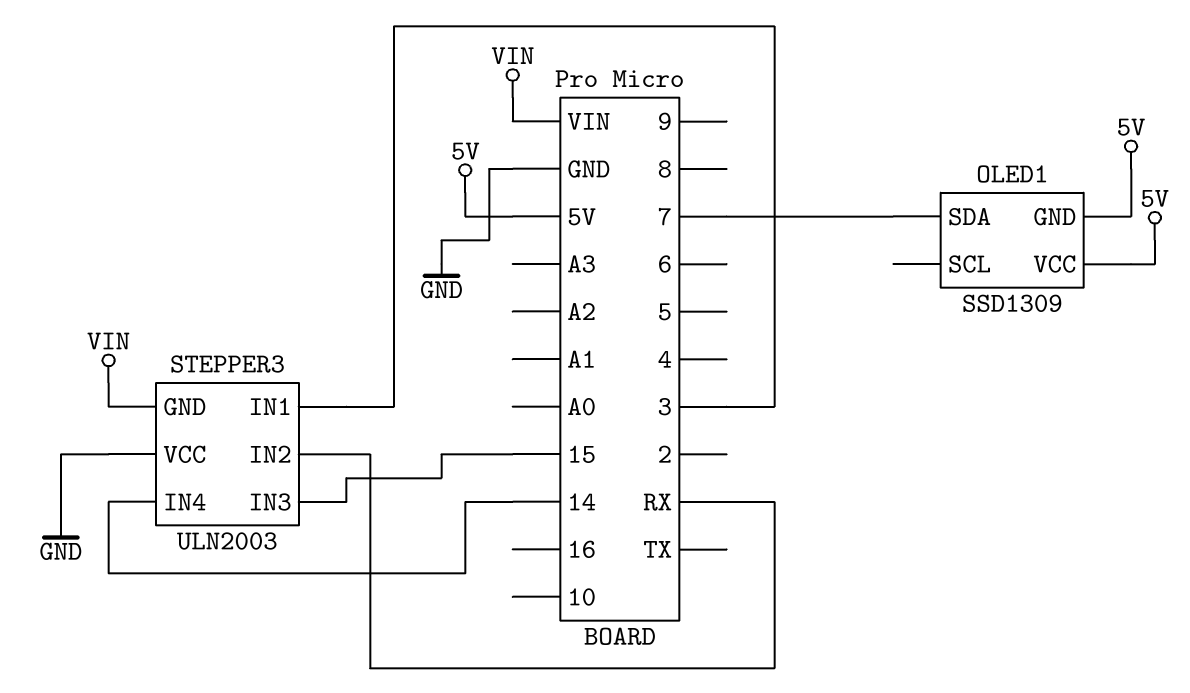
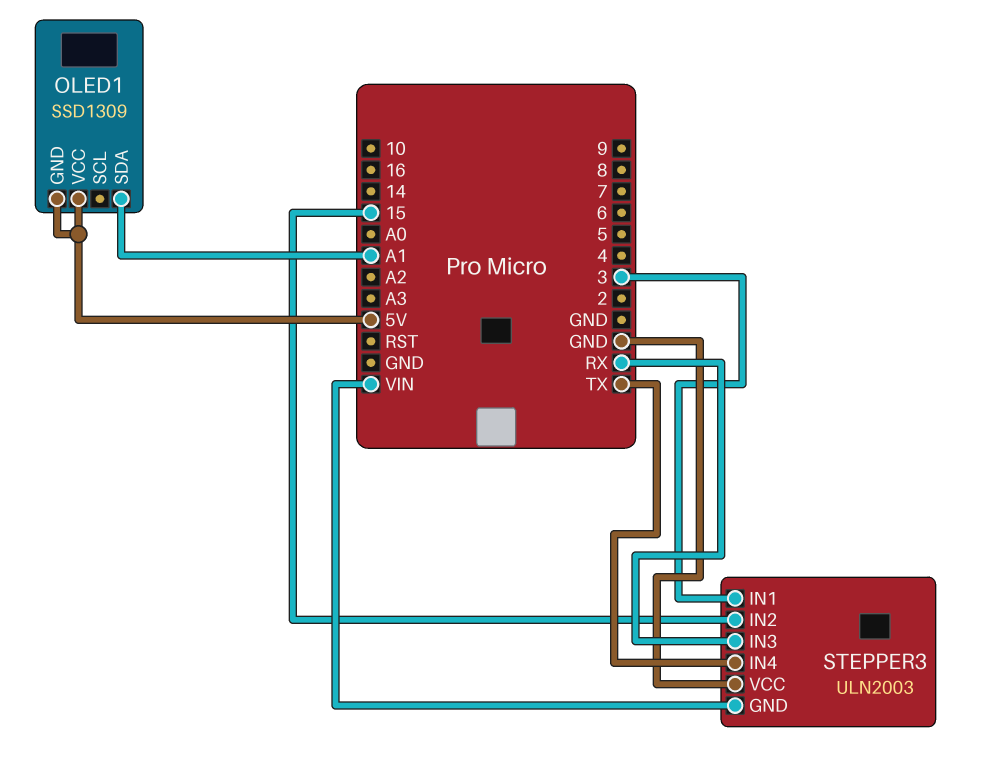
OLED1 pin SDA: 7 -> A1
STEPPER3 pin IN2: RX -> 15
STEPPER3 pin IN3: 15 -> RX
STEPPER3 pin IN4: 14 -> TX

